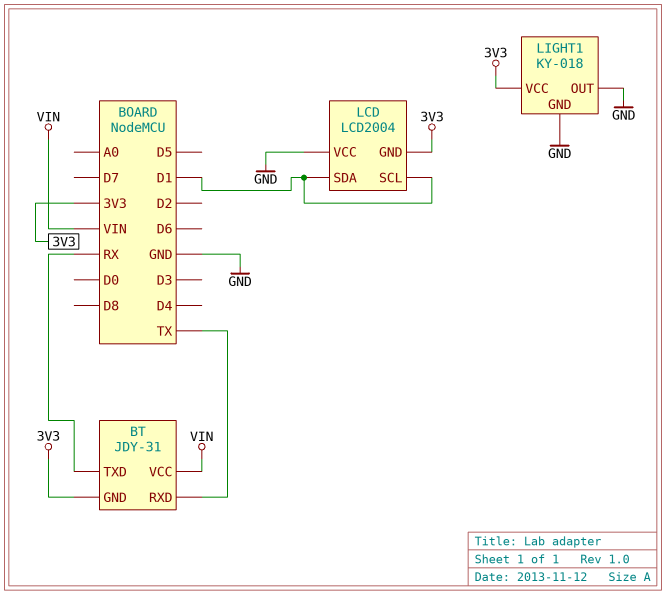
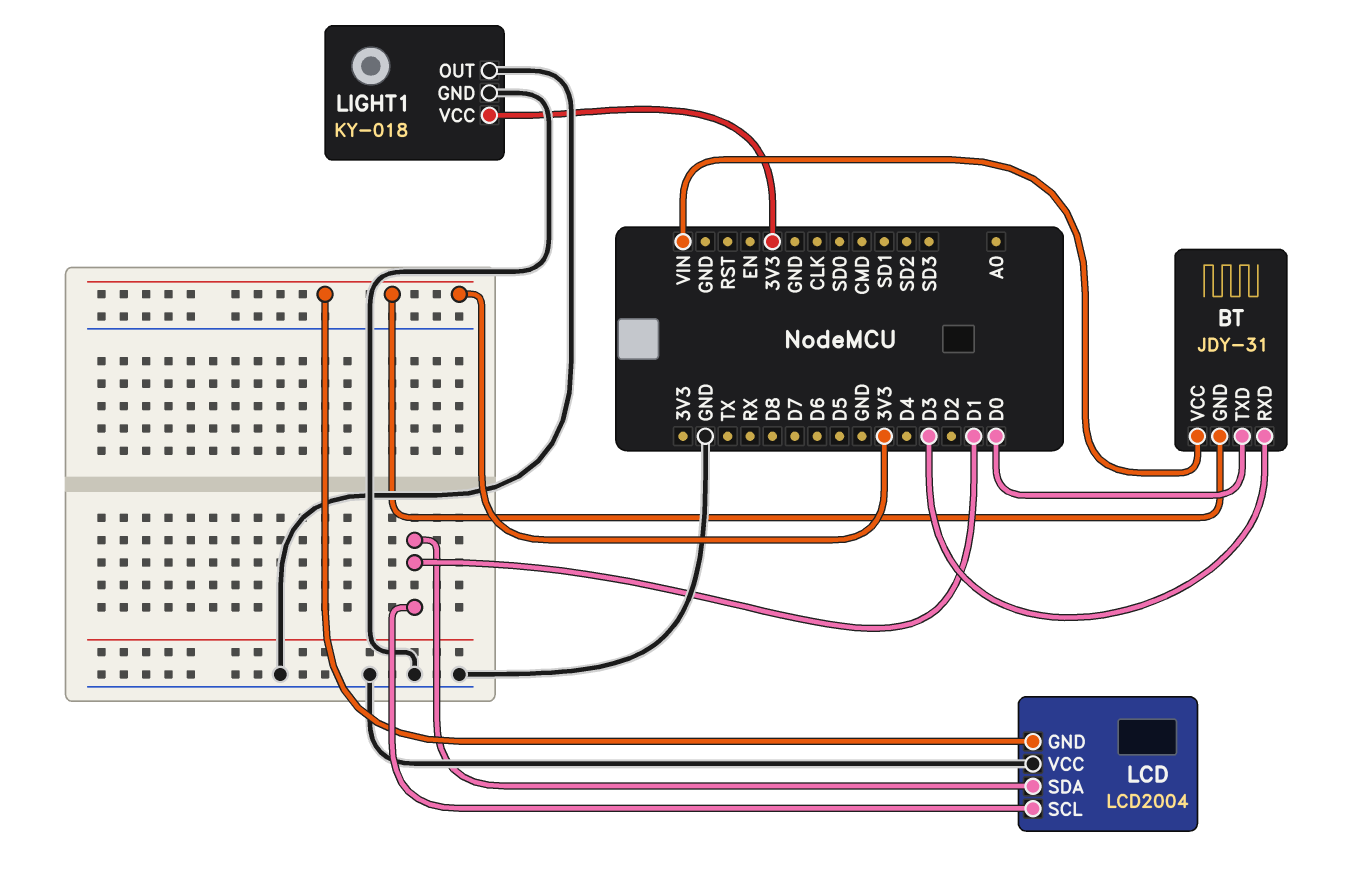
BT pin RXD: TX -> D3
BT pin TXD: RX -> D0

